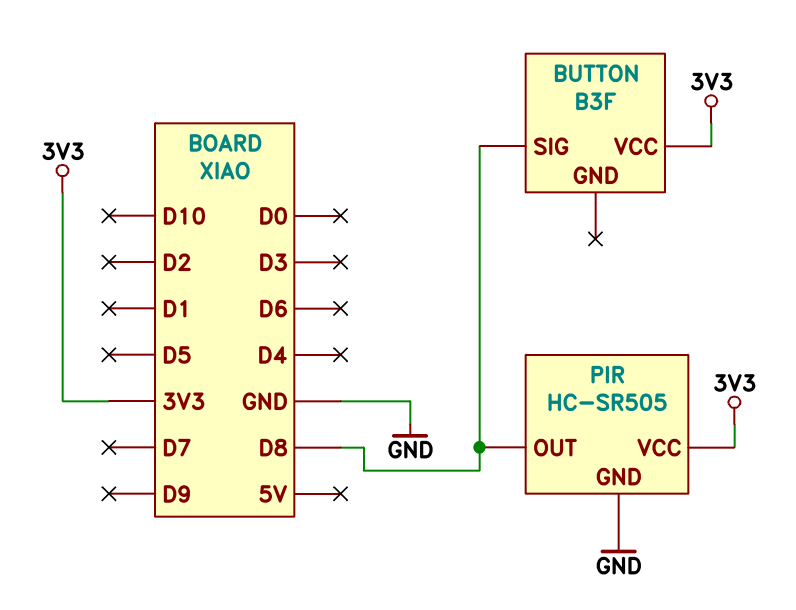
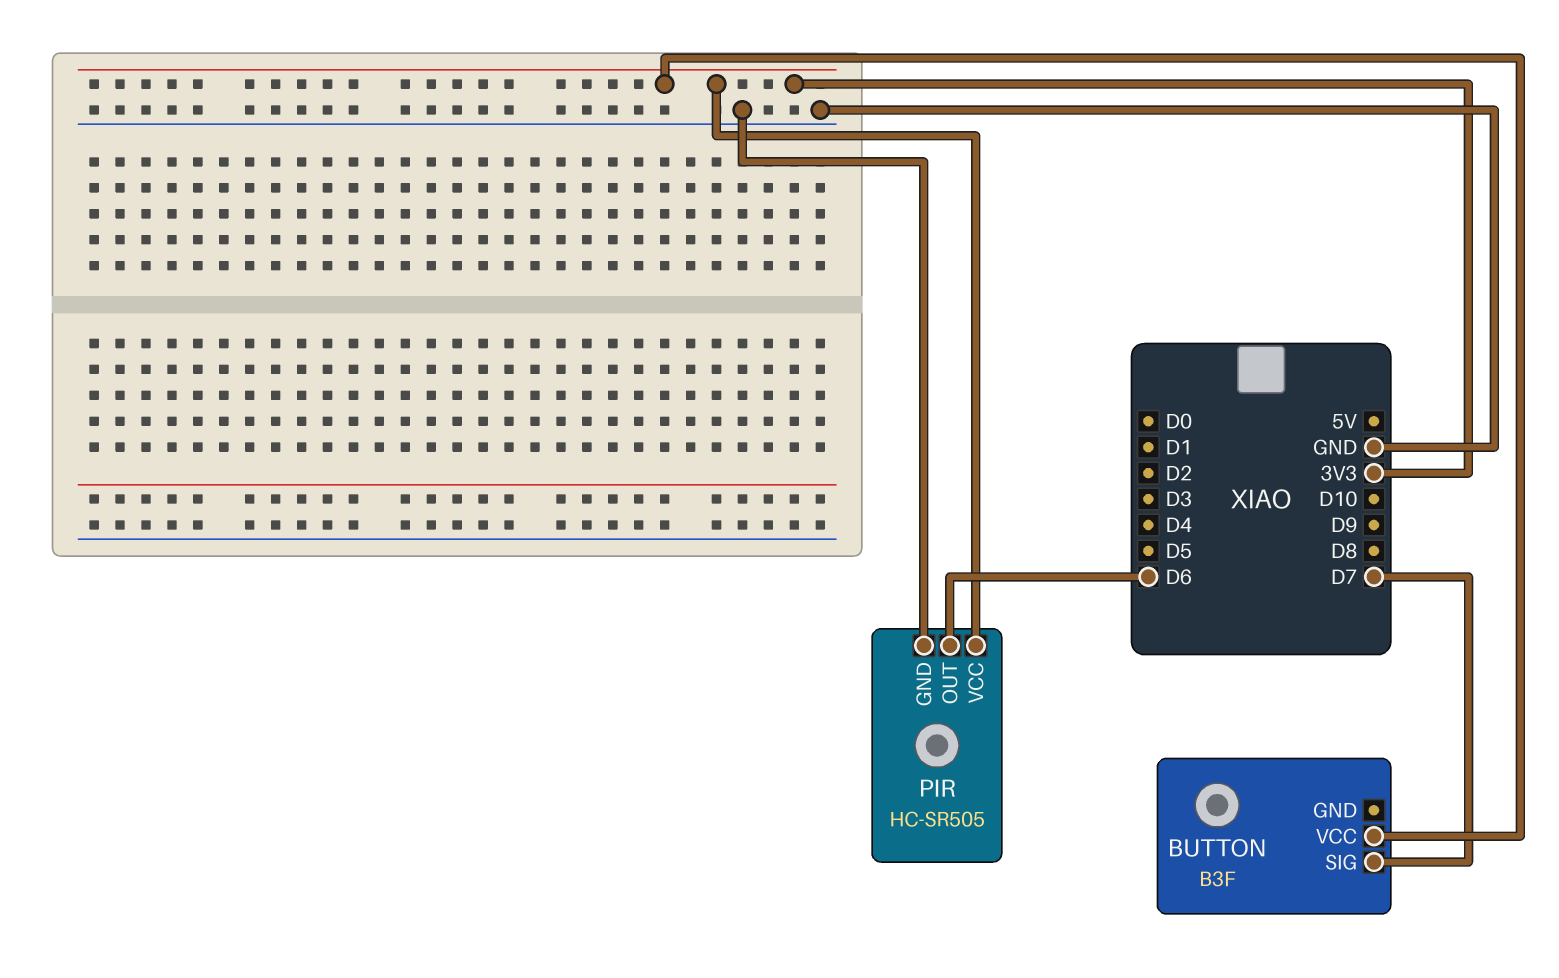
BUTTON pin SIG: D8 -> D7
PIR pin OUT: D8 -> D6

